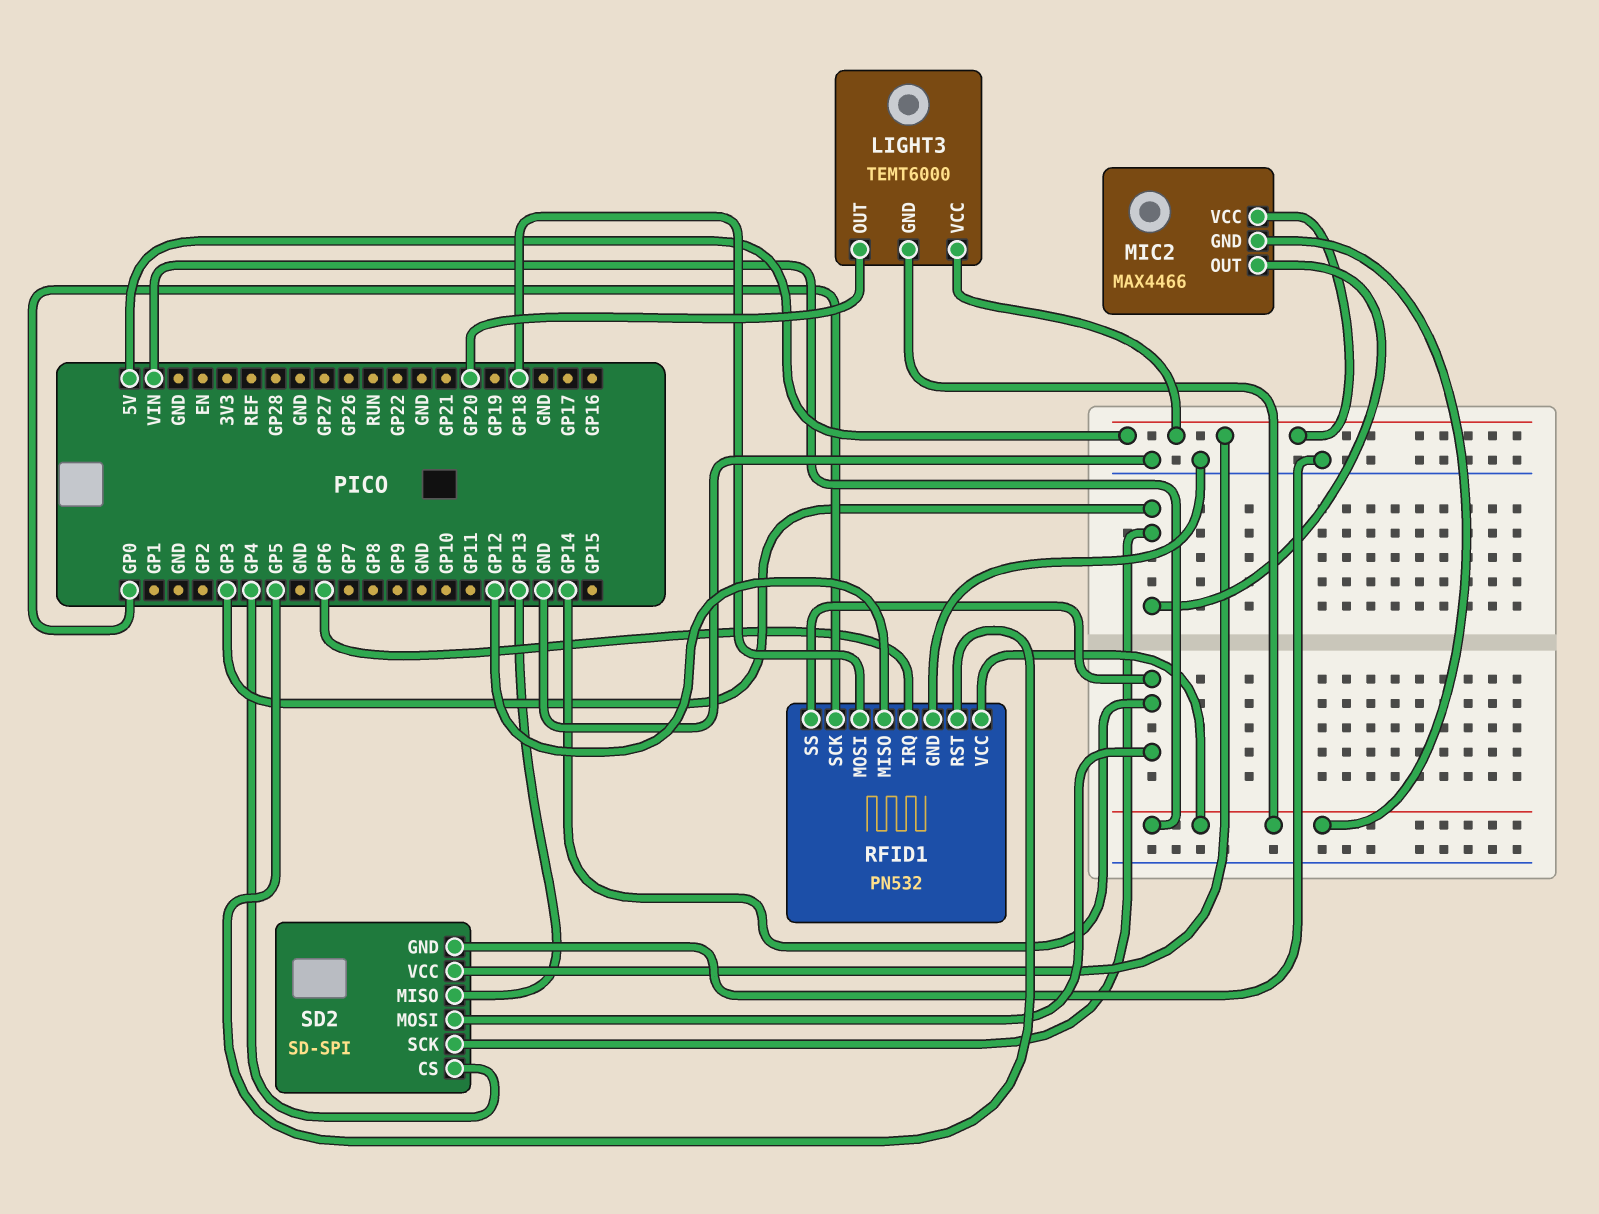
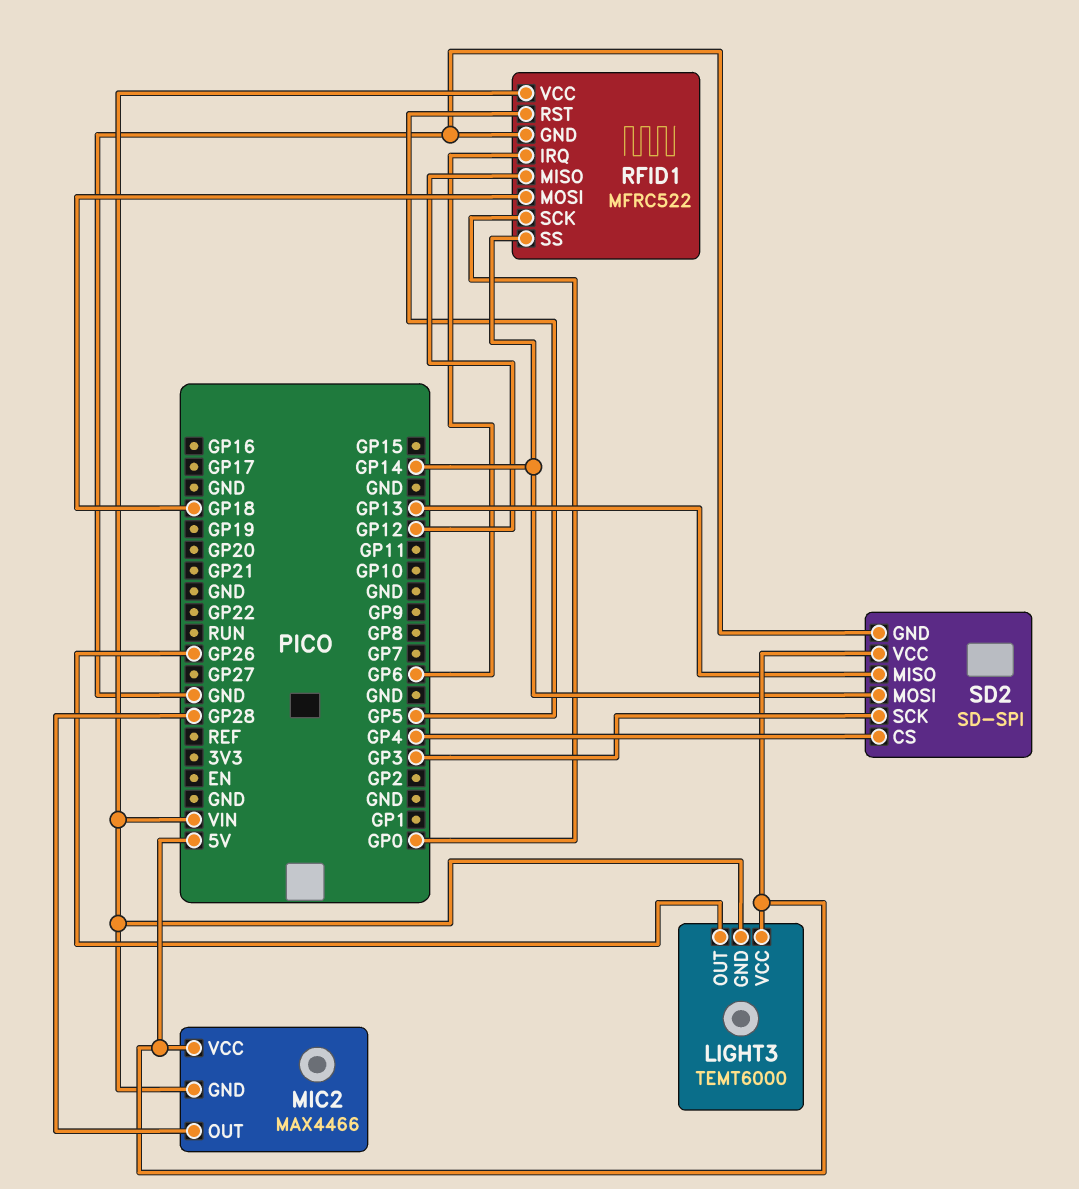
LIGHT3 pin OUT: GP20 -> GP26
MIC2 pin OUT: GP3 -> GP28
RFID1: PN532 -> MFRC522

